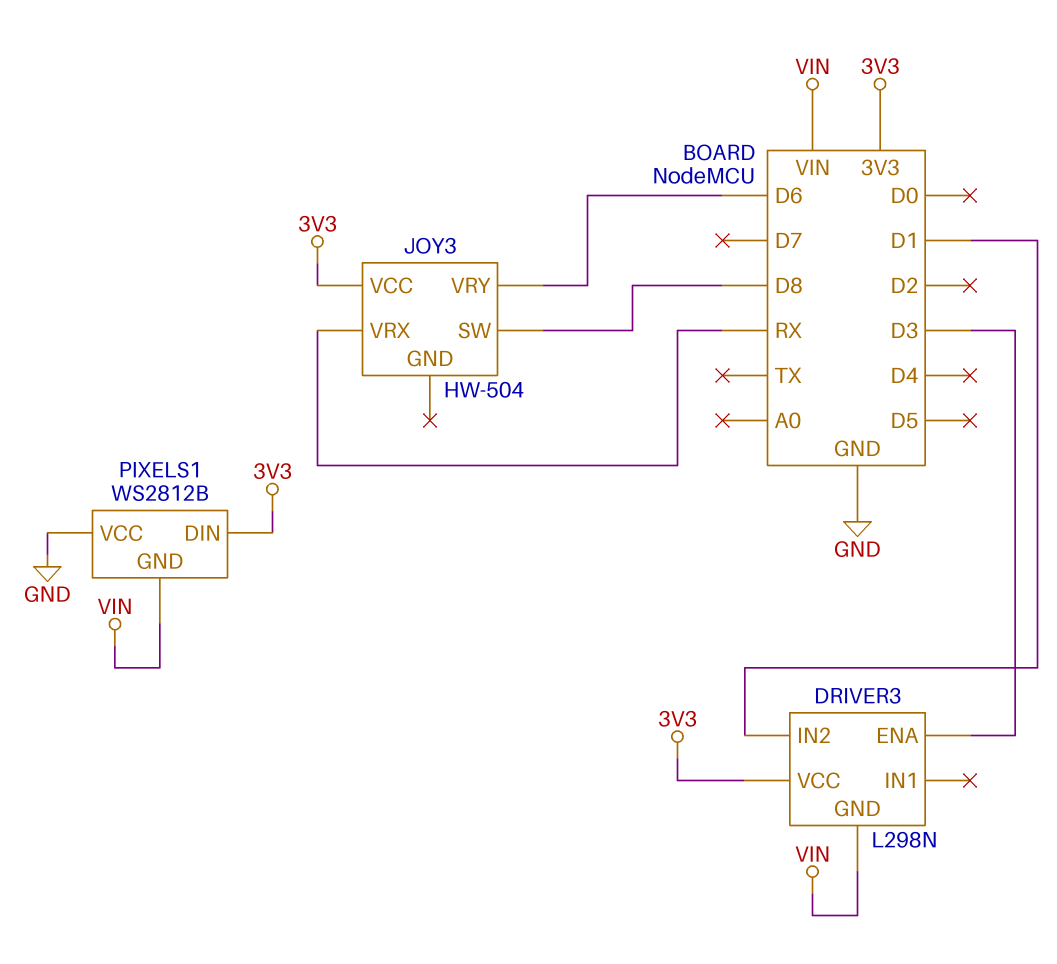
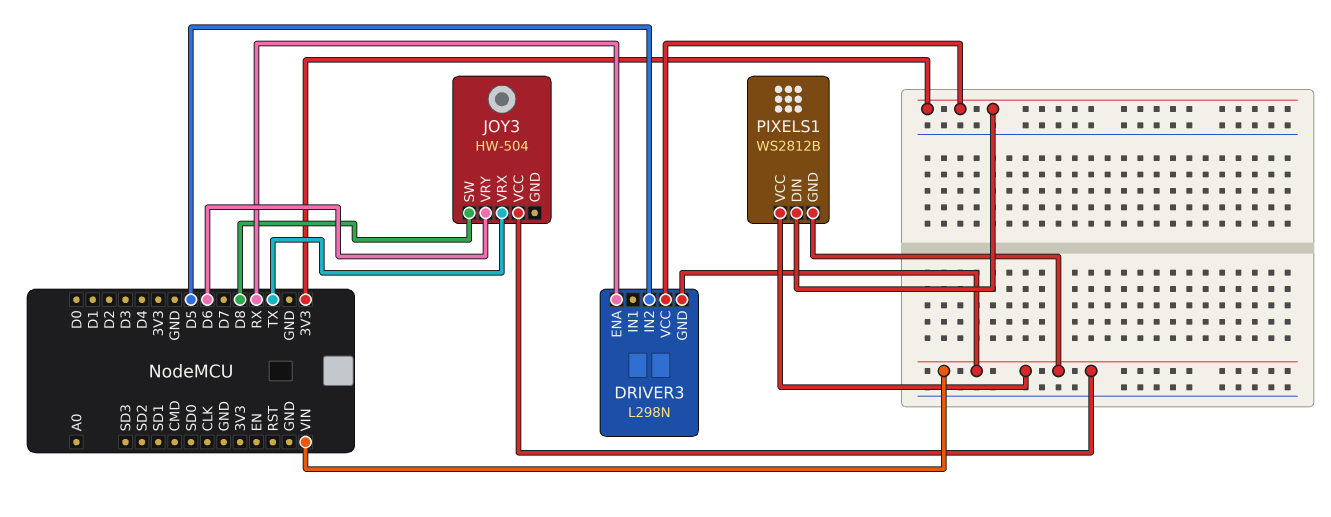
DRIVER3 pin ENA: D3 -> RX
DRIVER3 pin IN2: D1 -> D5
JOY3 pin VCC: 3V3 -> VIN
JOY3 pin VRX: RX -> TX
PIXELS1 pin VCC: GND -> VIN

